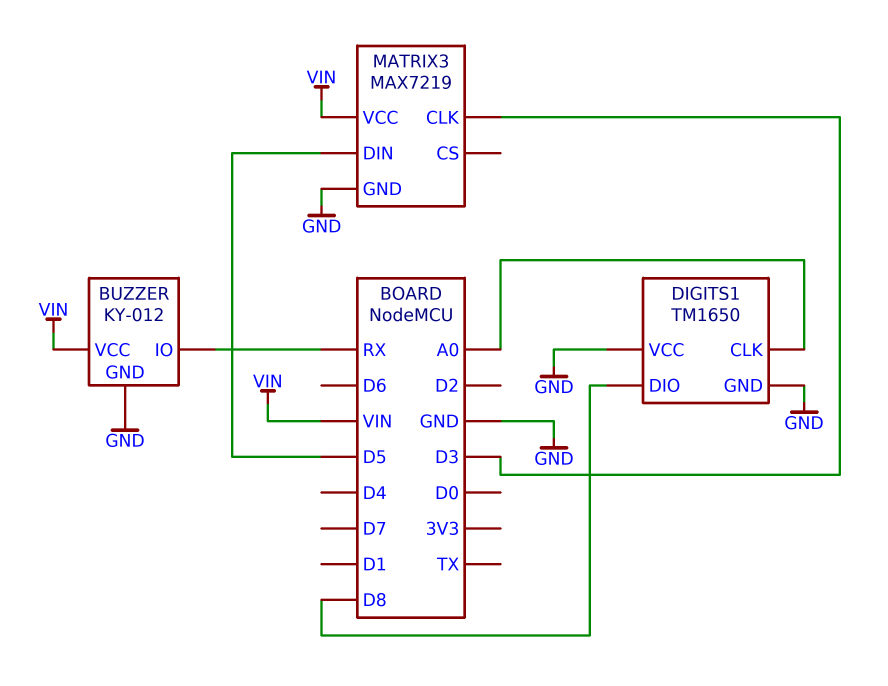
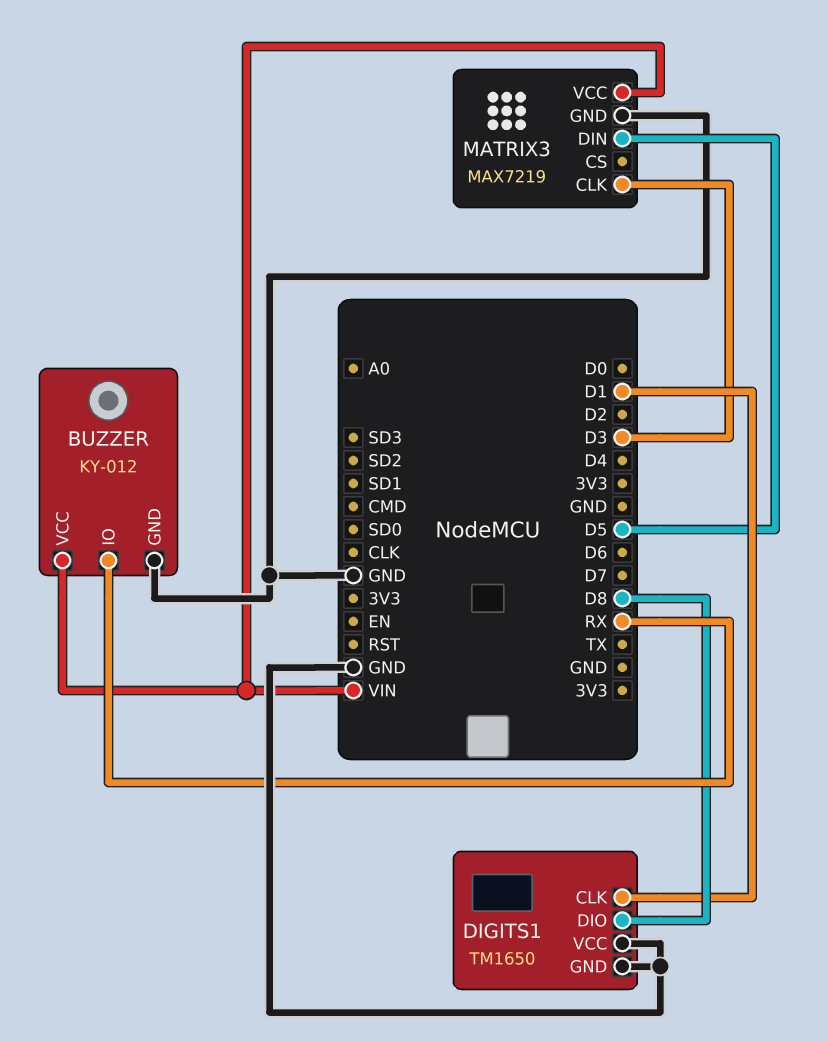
DIGITS1 pin CLK: A0 -> D1

